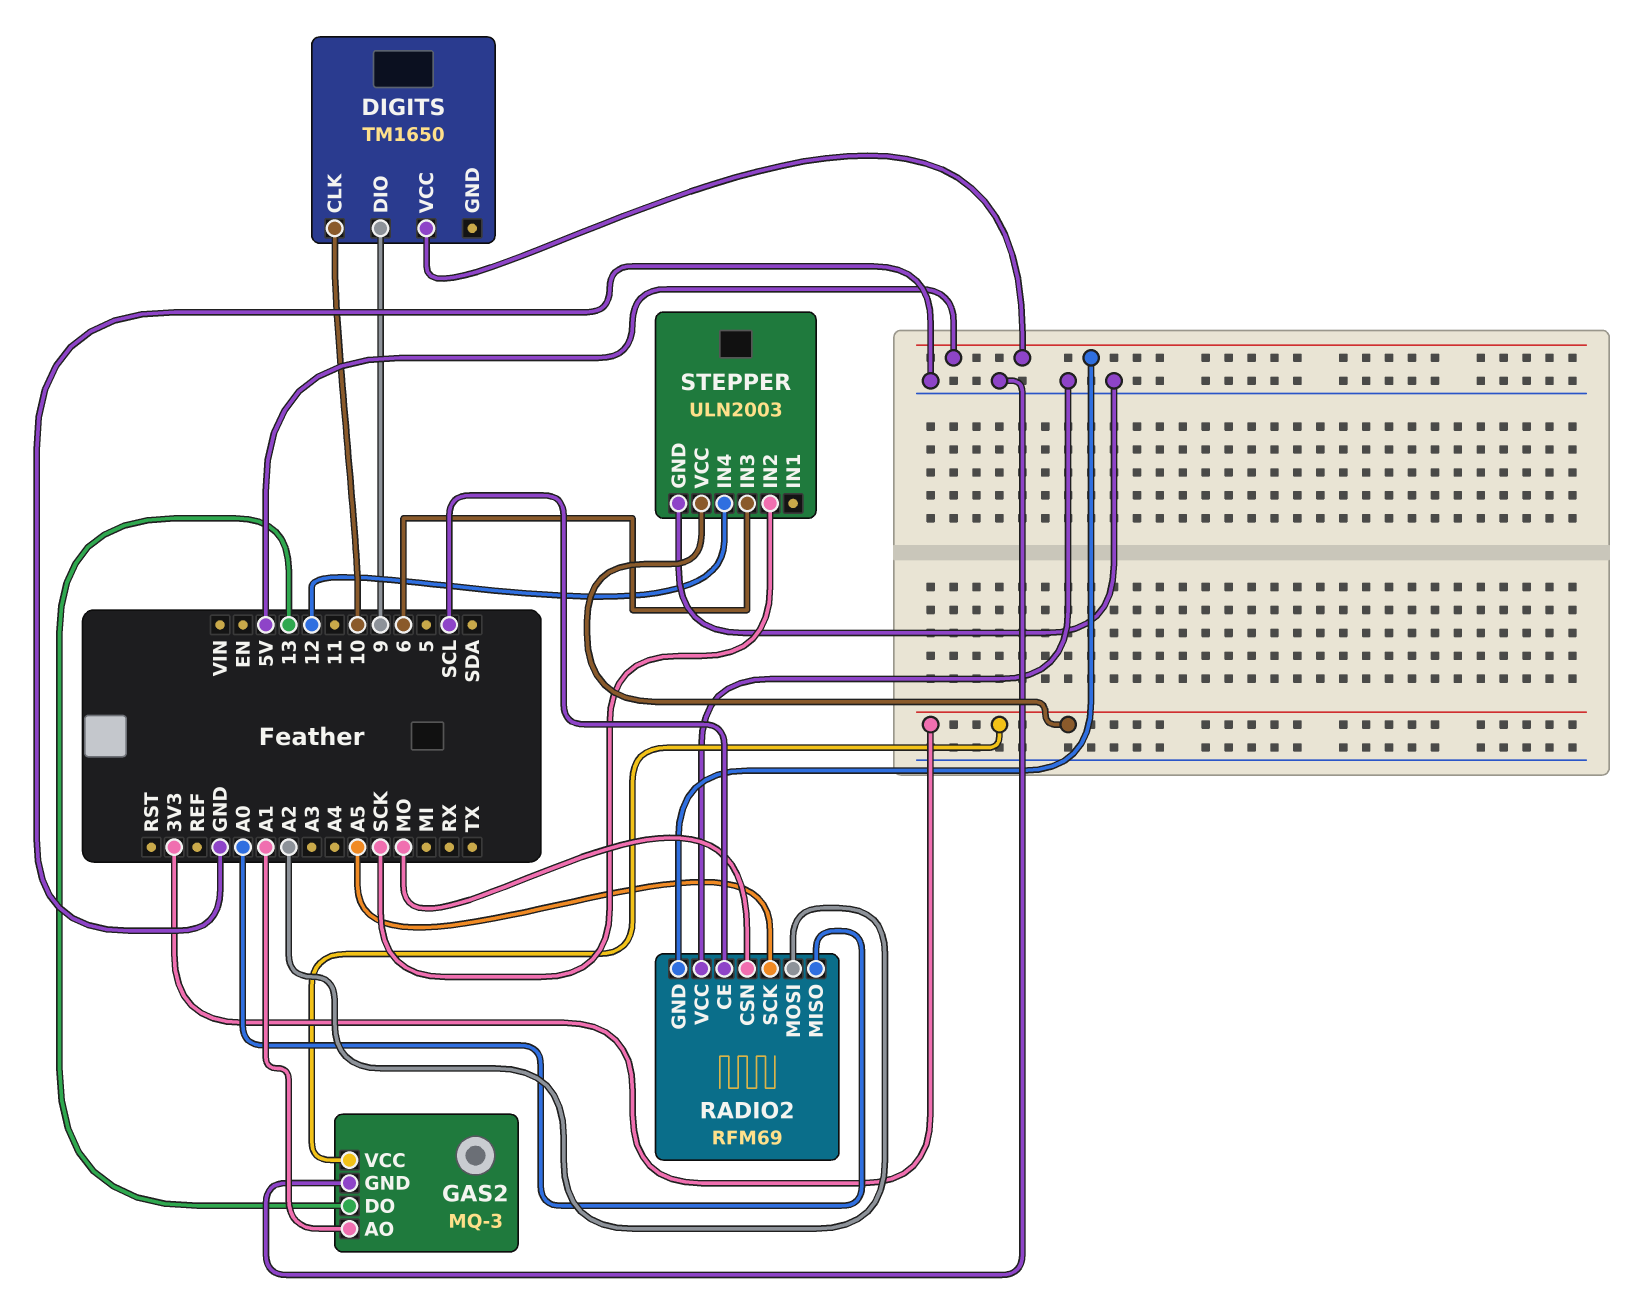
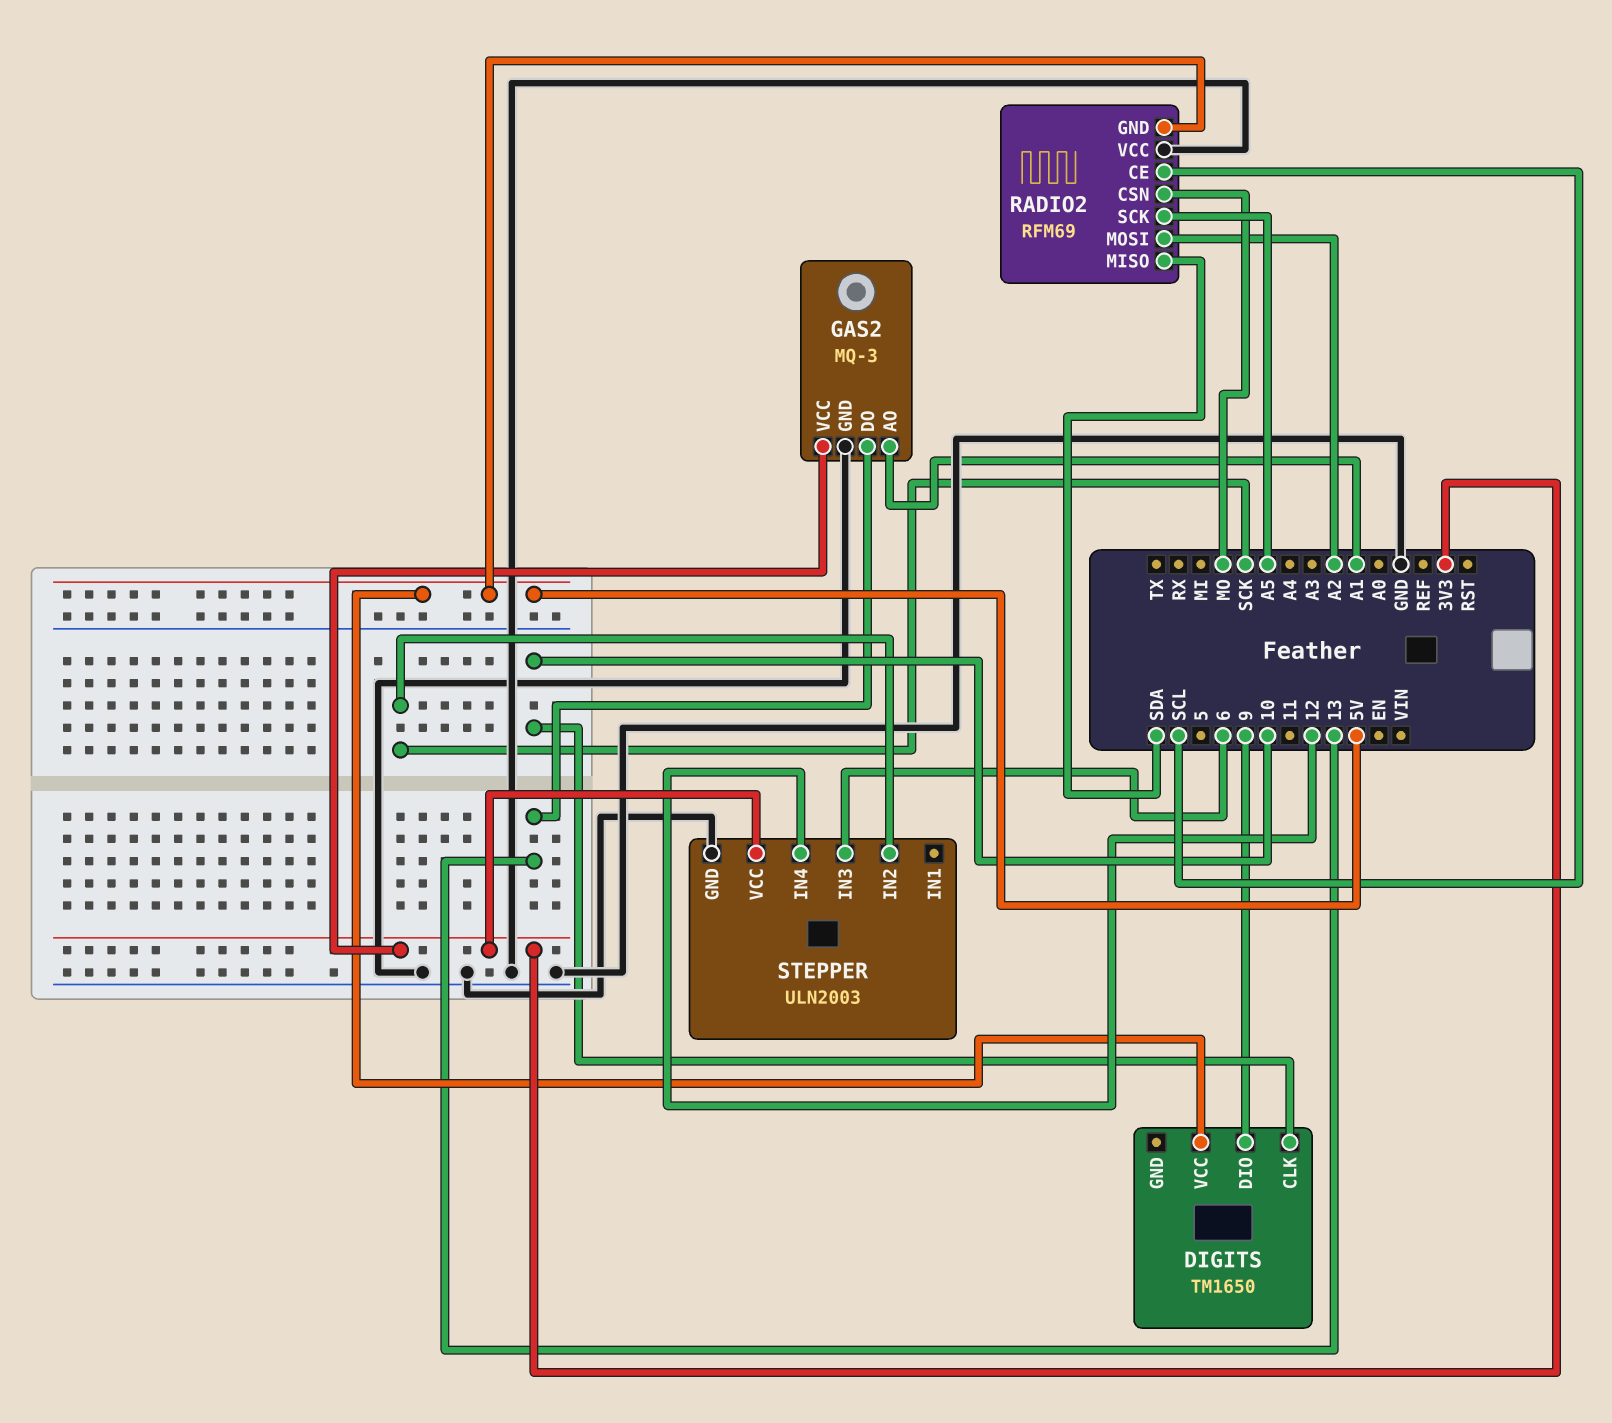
RADIO2 pin MISO: A0 -> SDA

